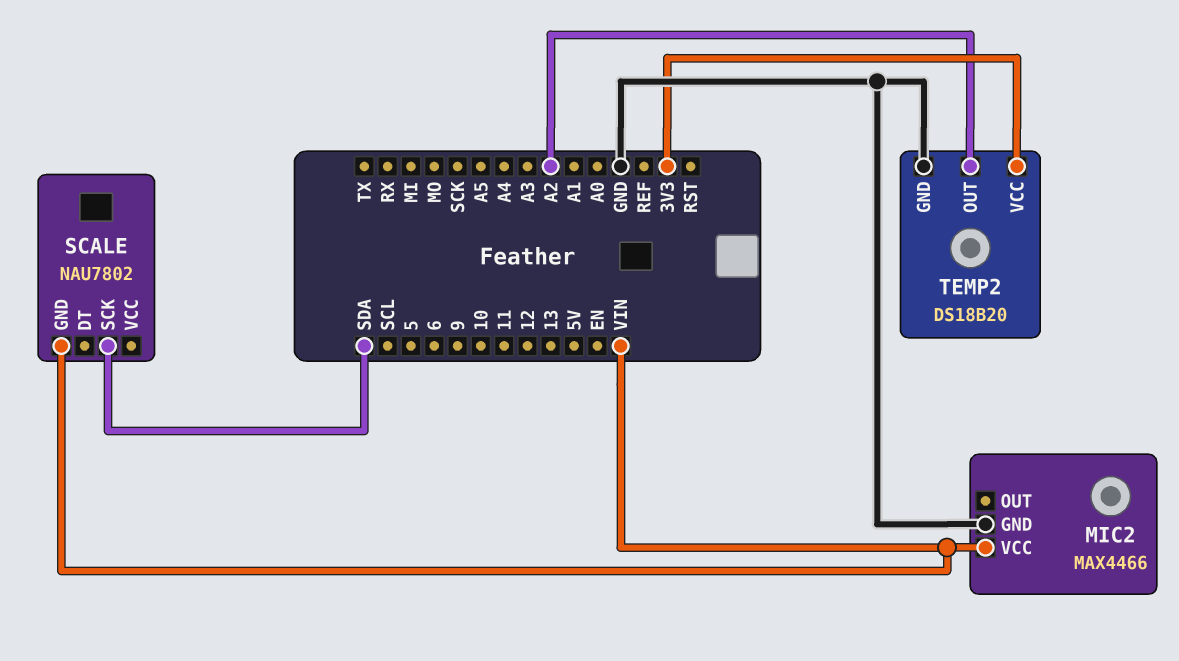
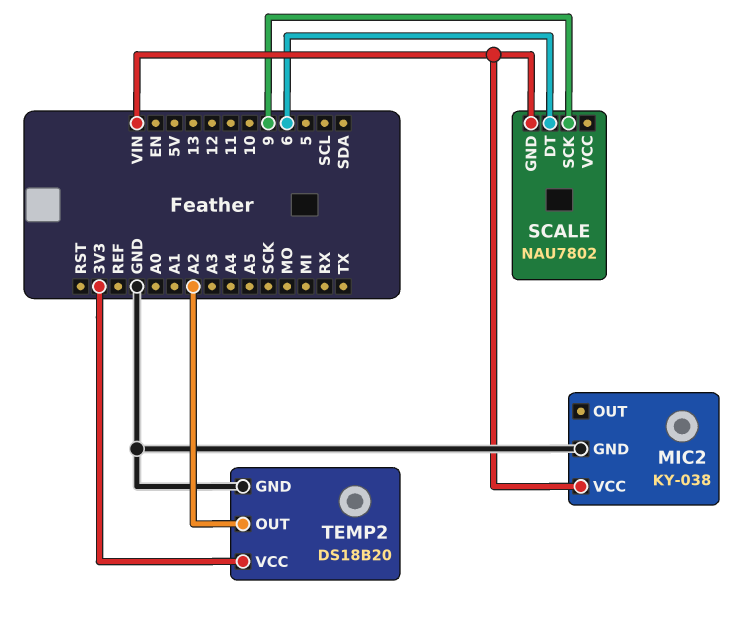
MIC2: MAX4466 -> KY-038
SCALE pin DT: none -> 6
SCALE pin SCK: SDA -> 9

